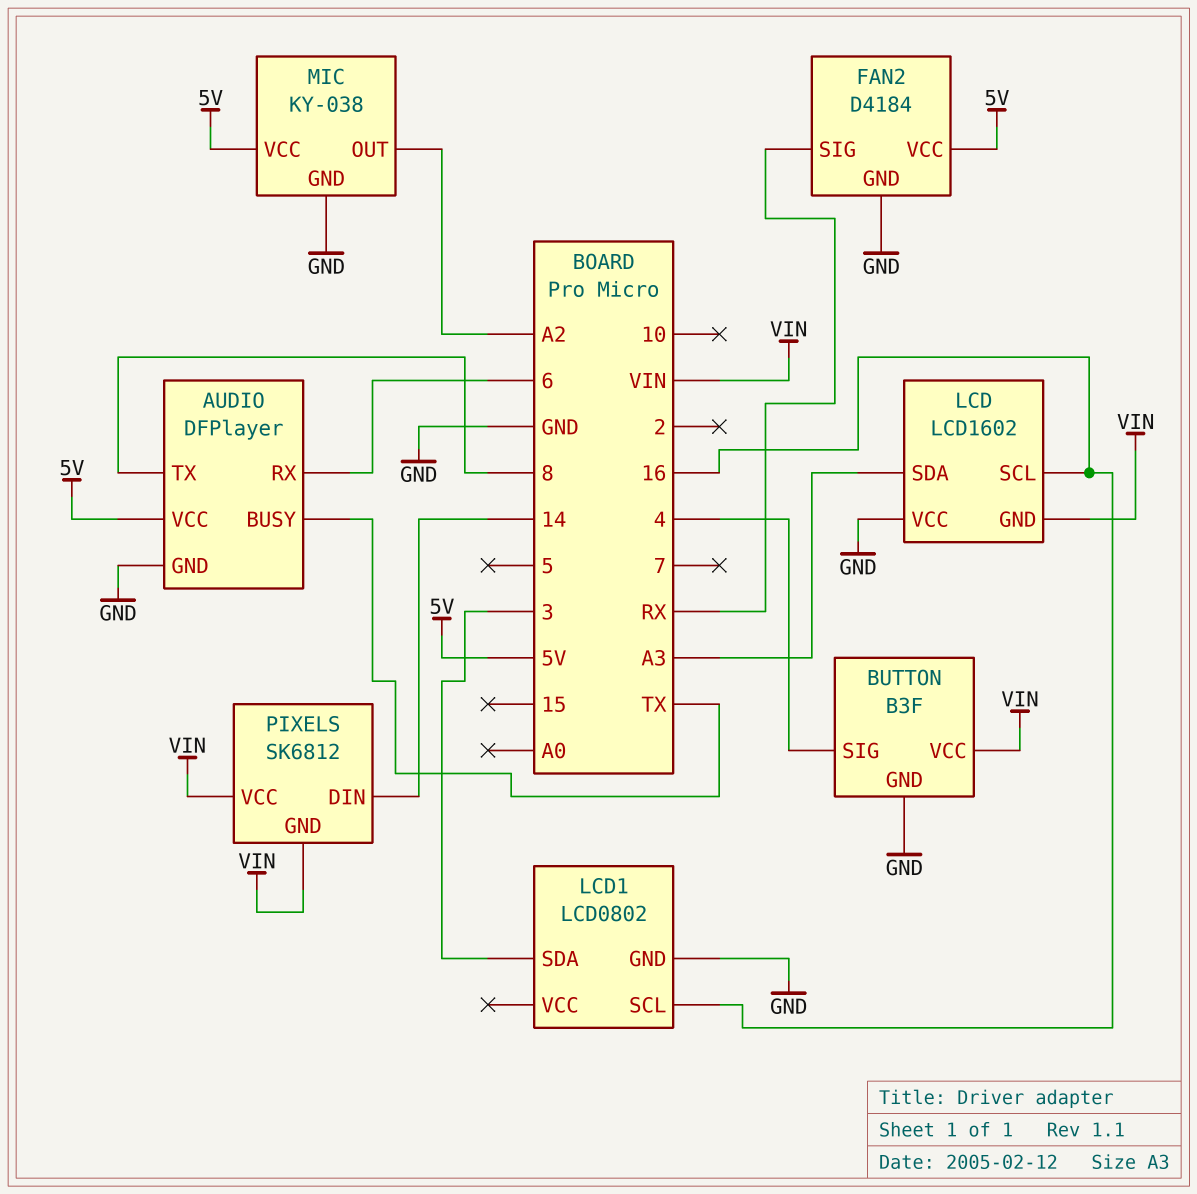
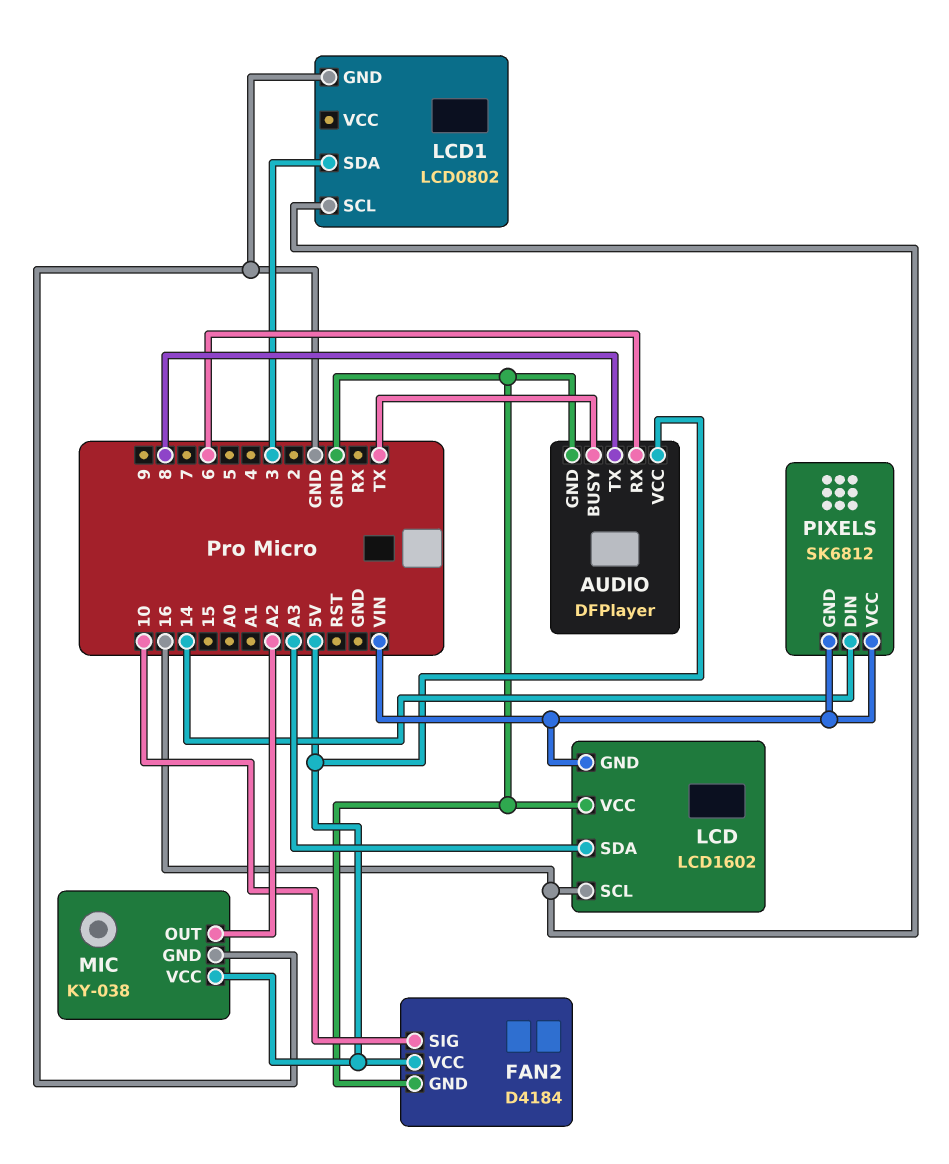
BUTTON: B3F -> none
BUTTON pin GND: GND -> none
BUTTON pin SIG: 4 -> none
BUTTON pin VCC: VIN -> none
FAN2 pin SIG: RX -> 10

